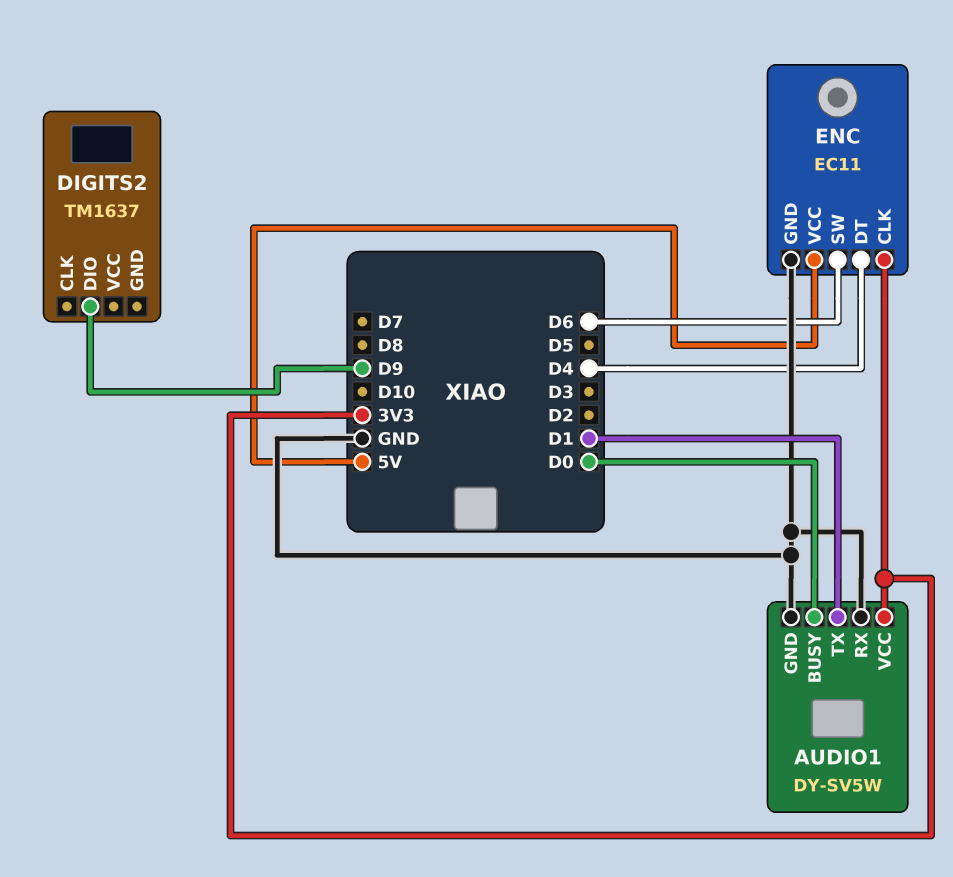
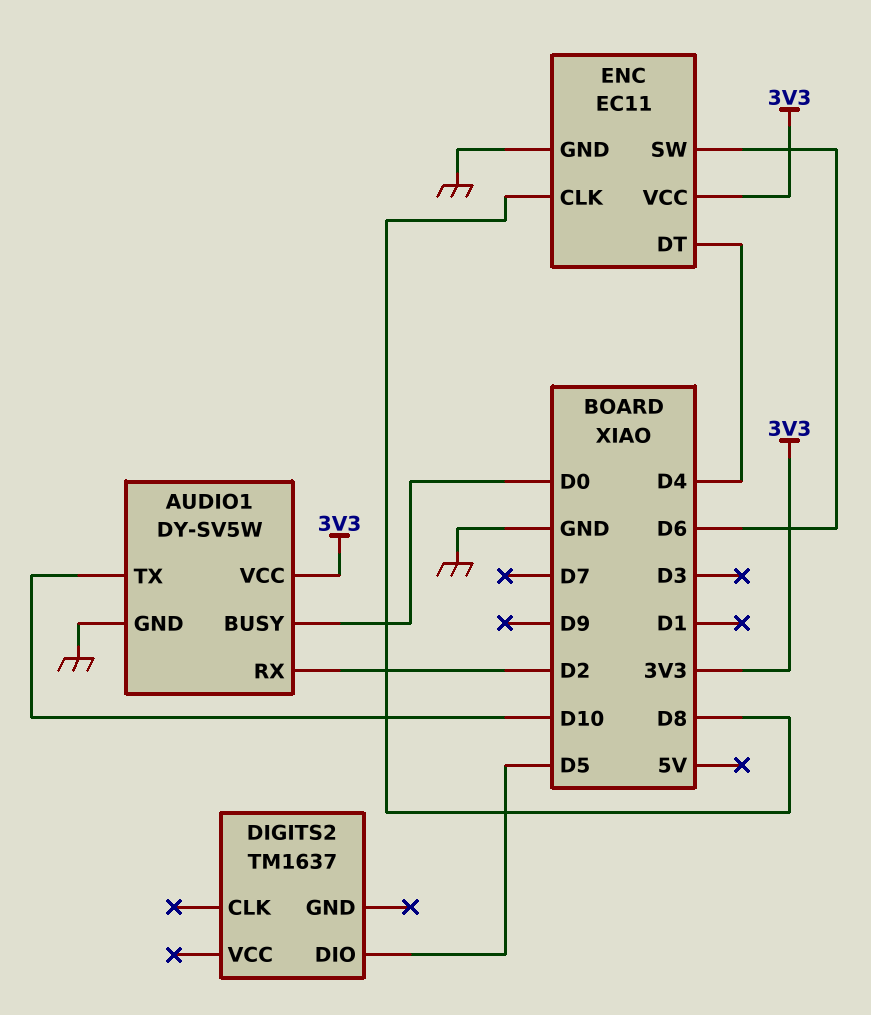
AUDIO1 pin RX: GND -> D2
AUDIO1 pin TX: D1 -> D10
DIGITS2 pin DIO: D9 -> D5
ENC pin CLK: 3V3 -> D8
ENC pin VCC: 5V -> 3V3

